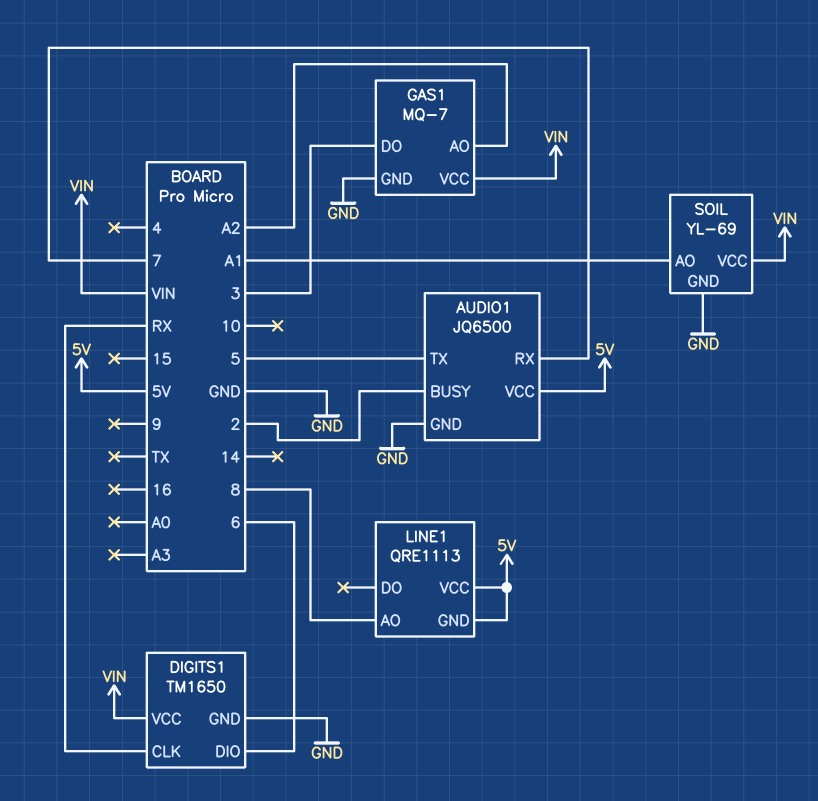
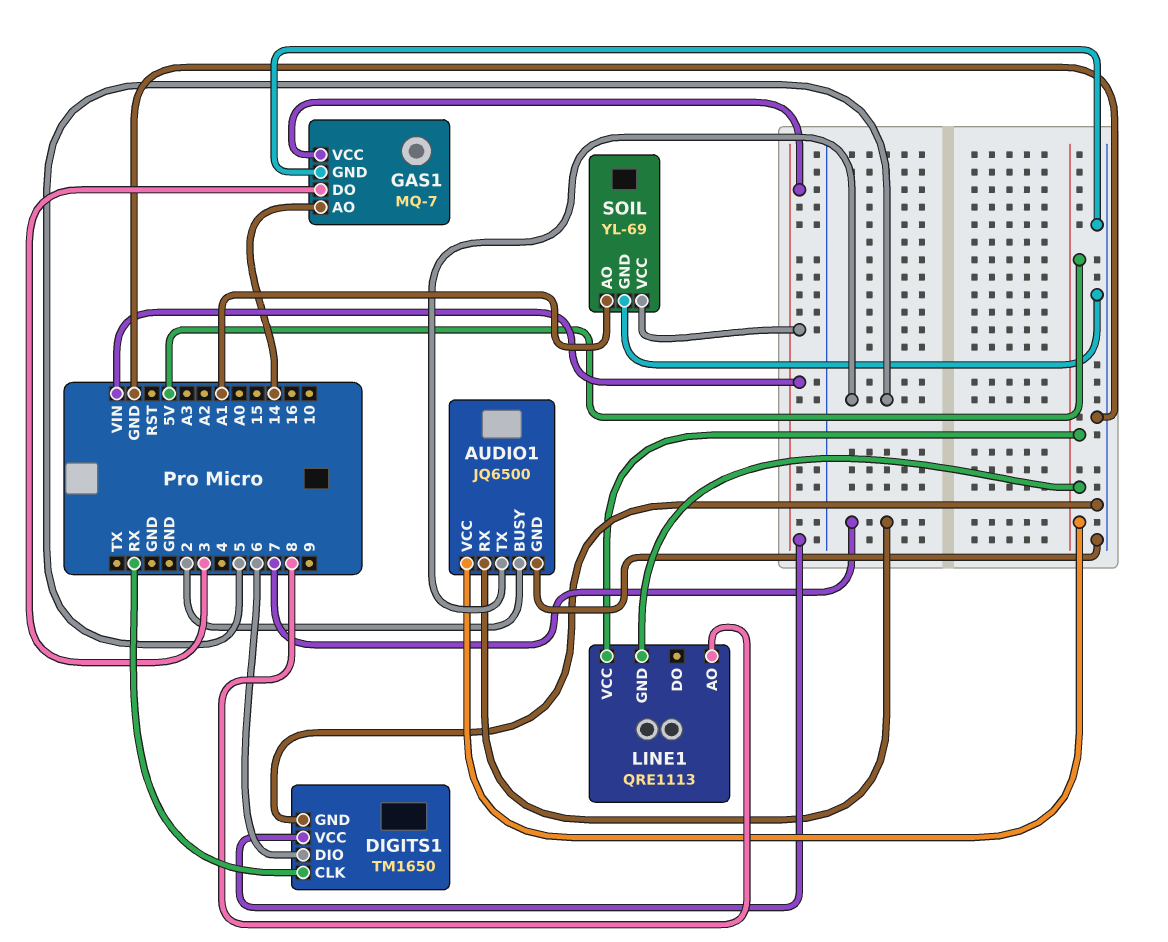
GAS1 pin AO: A2 -> 14

